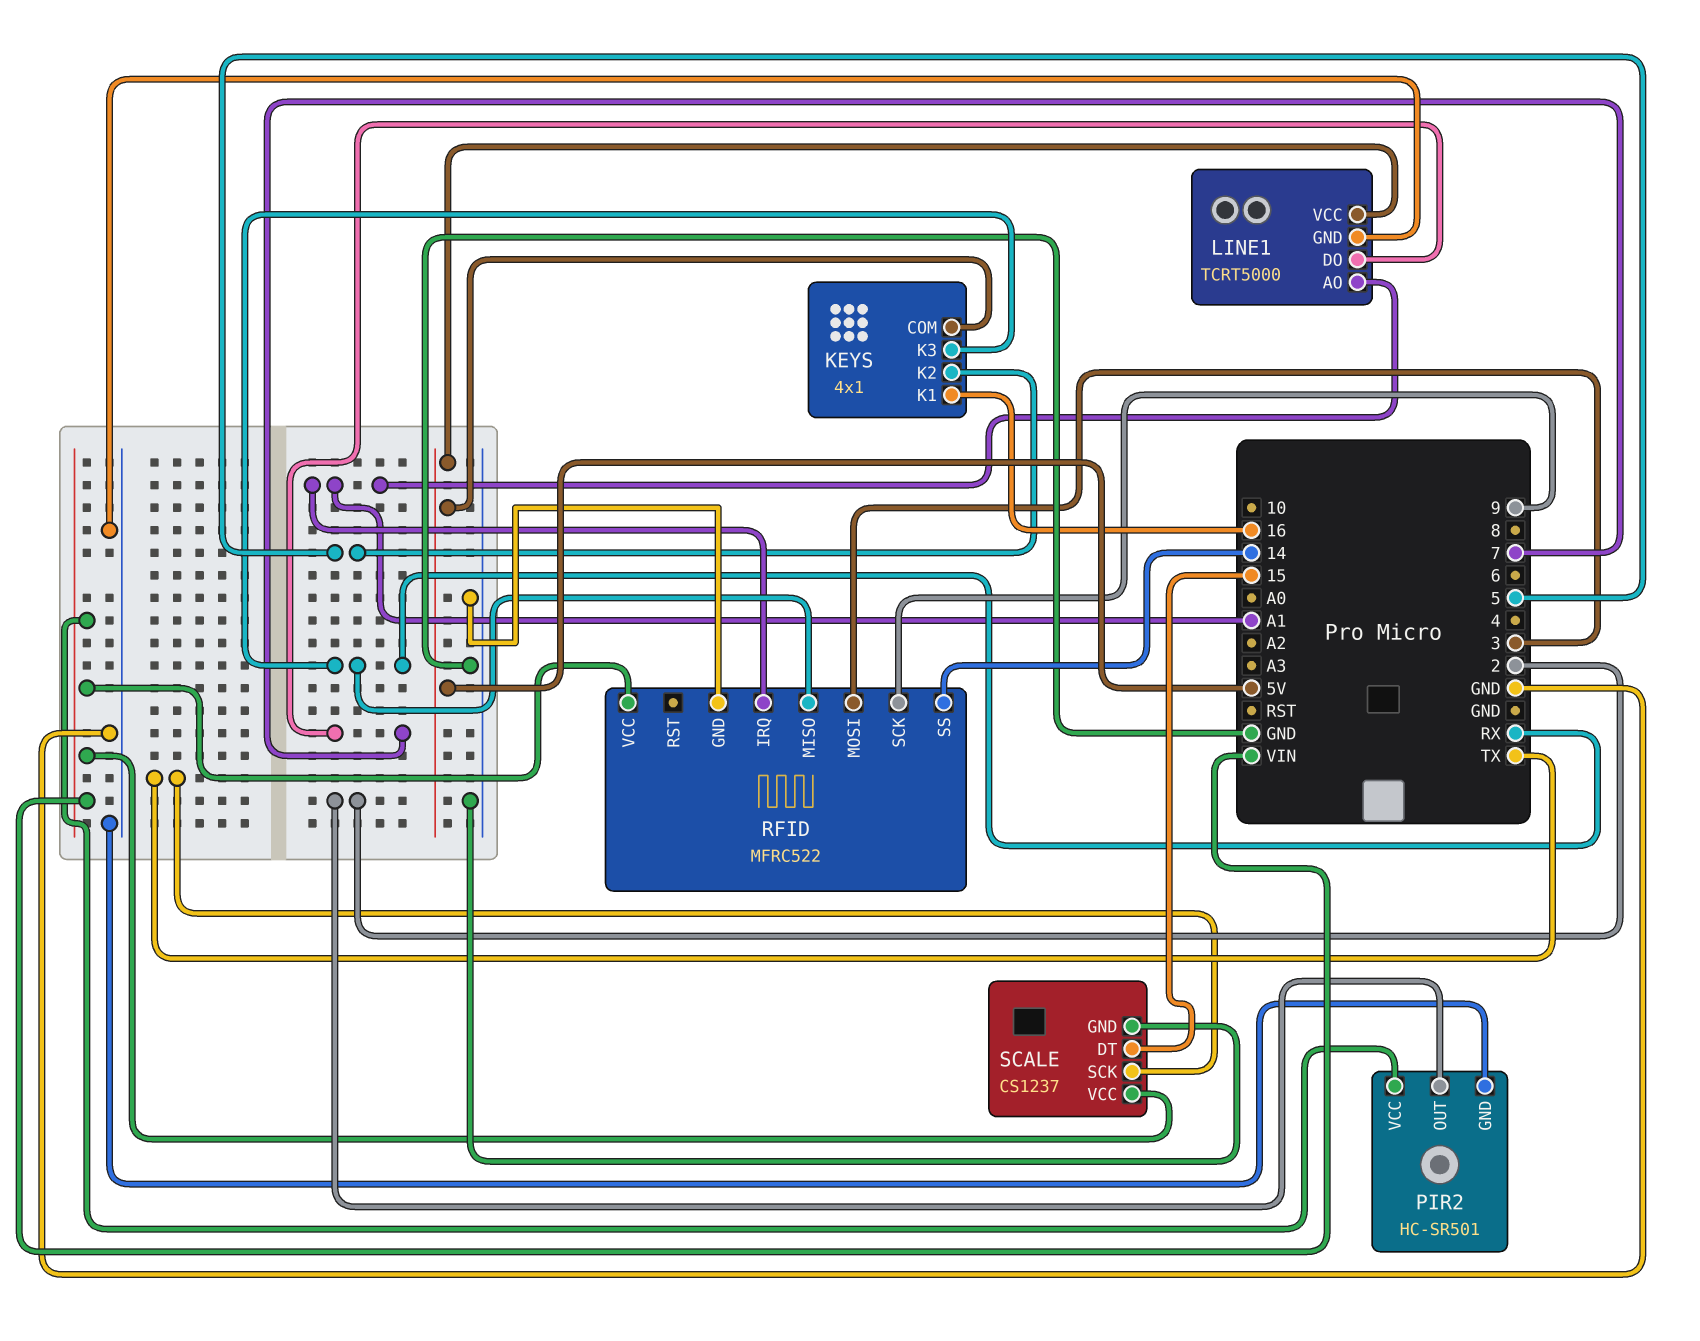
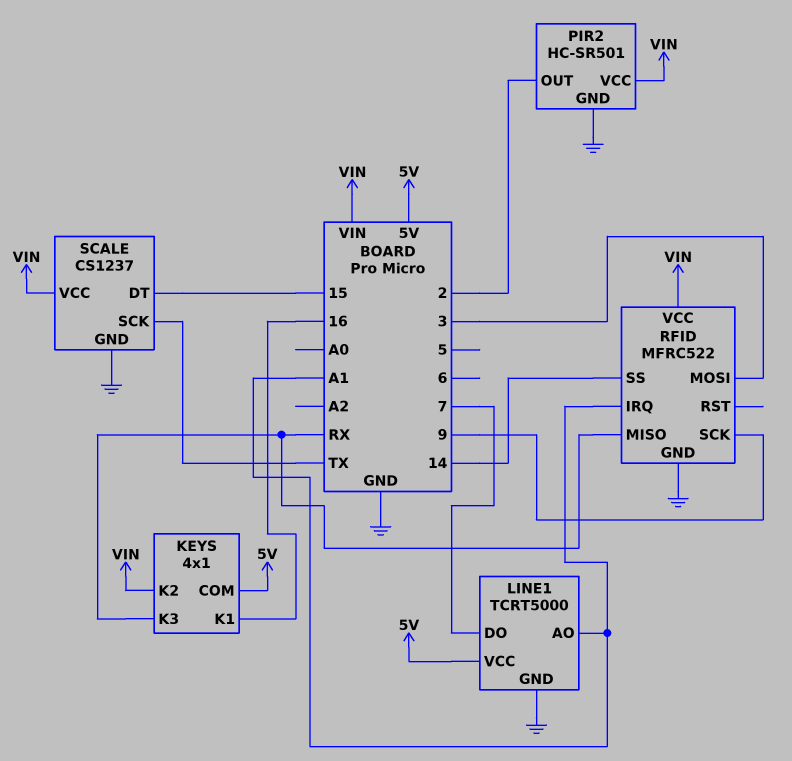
KEYS pin K2: 5 -> VIN

